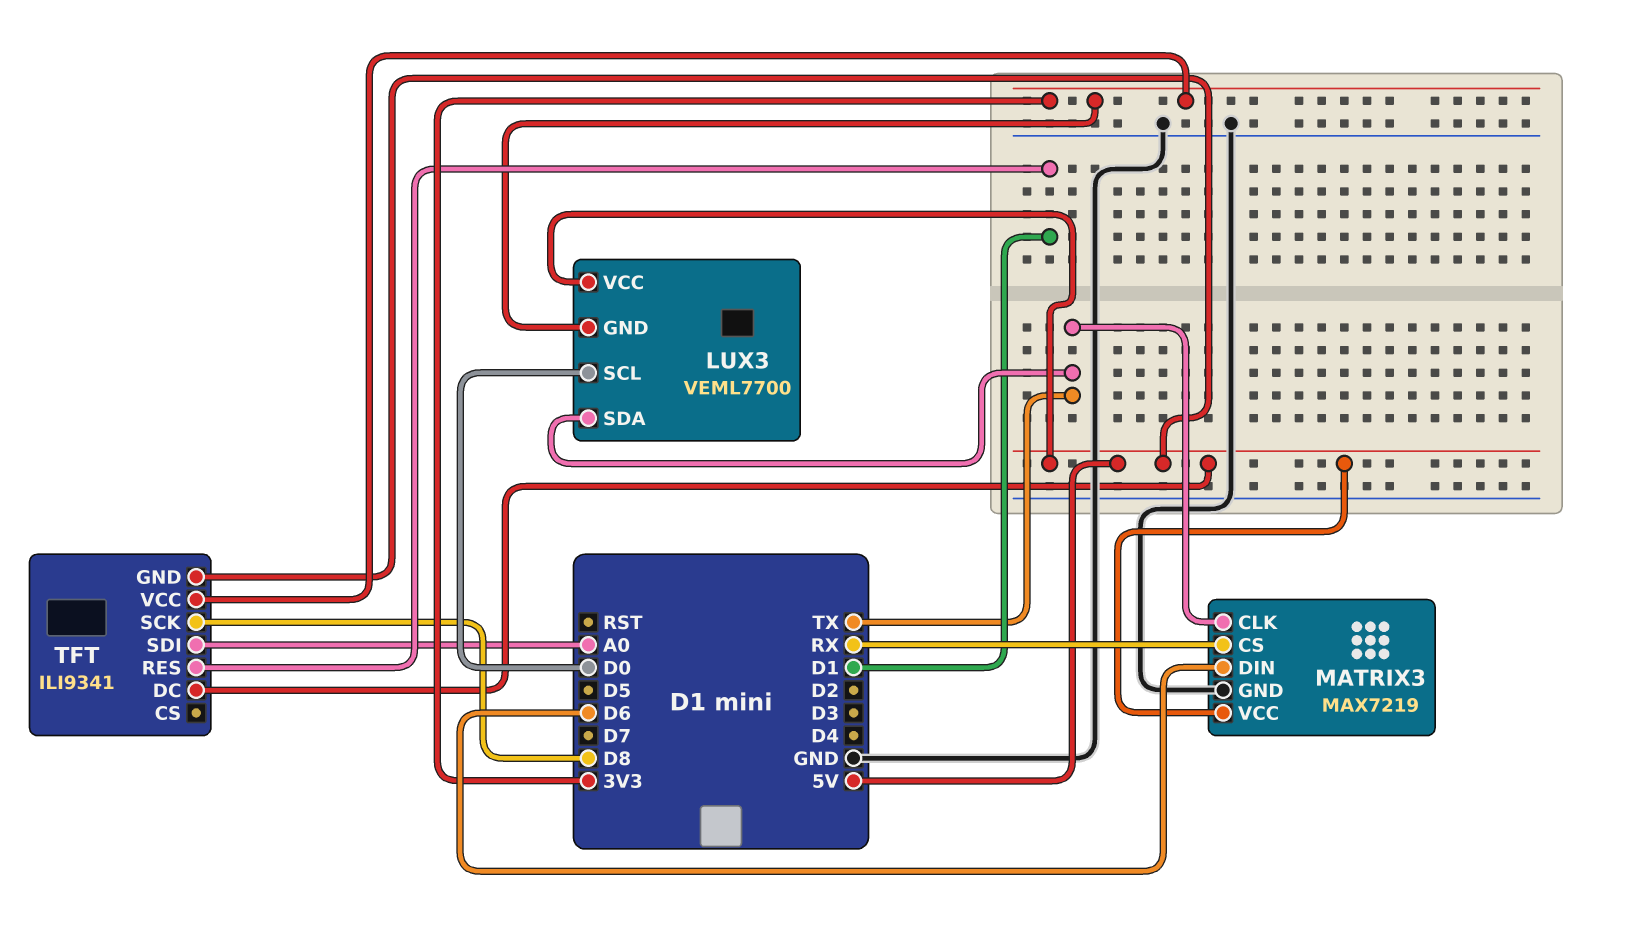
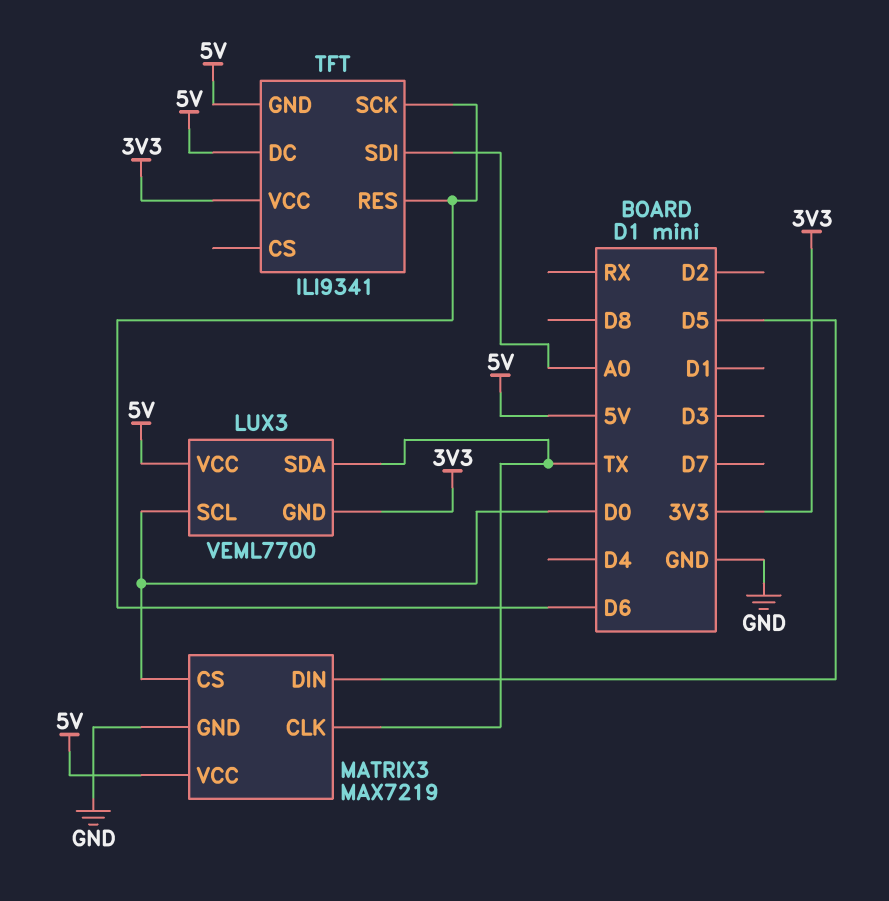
MATRIX3 pin CS: RX -> D0
MATRIX3 pin DIN: D6 -> D5
TFT pin RES: D1 -> D6
TFT pin SCK: D8 -> D6

